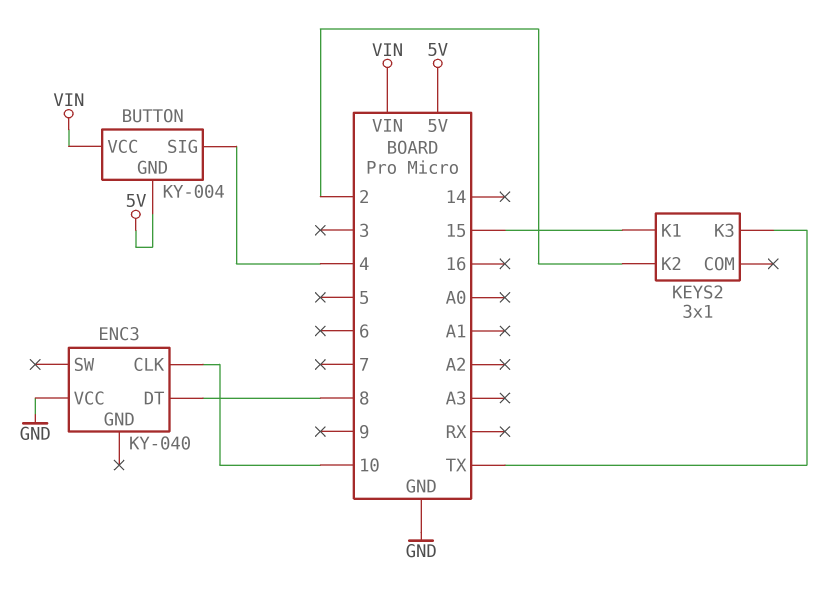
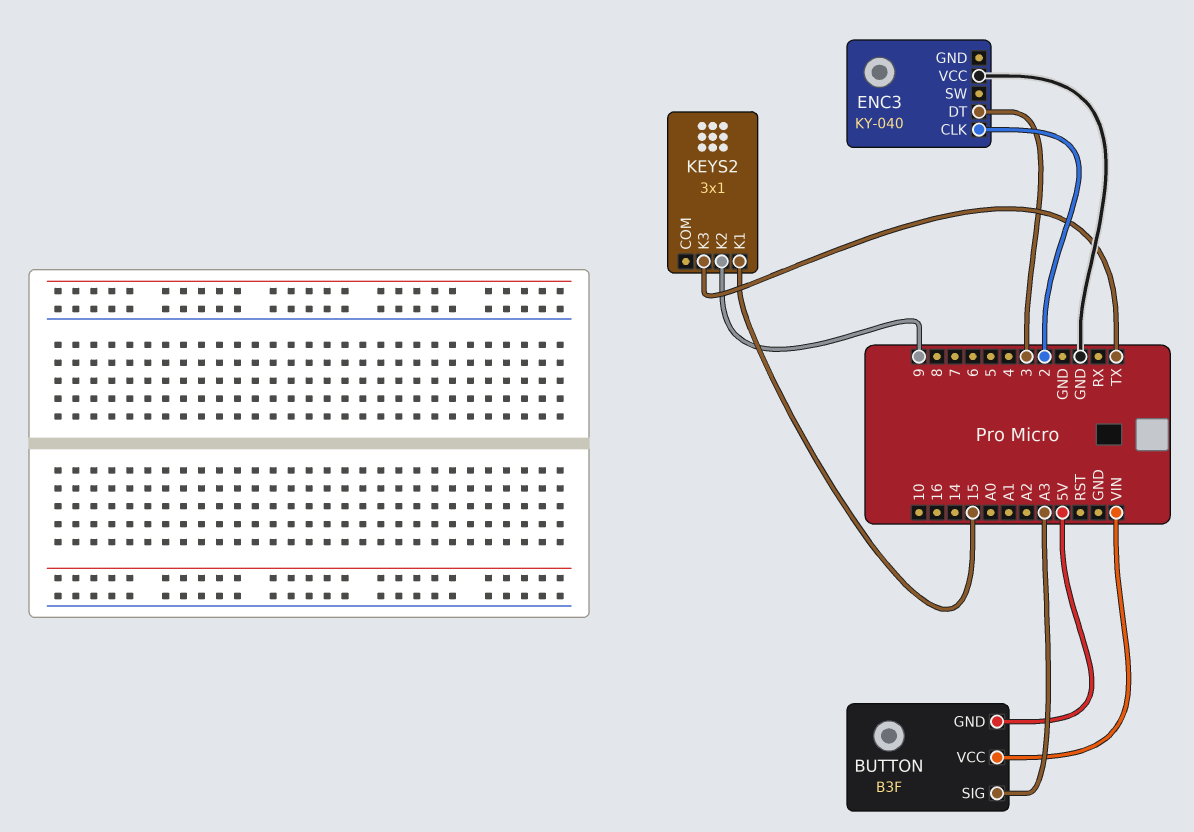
BUTTON: KY-004 -> B3F
BUTTON pin SIG: 4 -> A3
ENC3 pin CLK: 10 -> 2
ENC3 pin DT: 8 -> 3
KEYS2 pin K2: 2 -> 9

